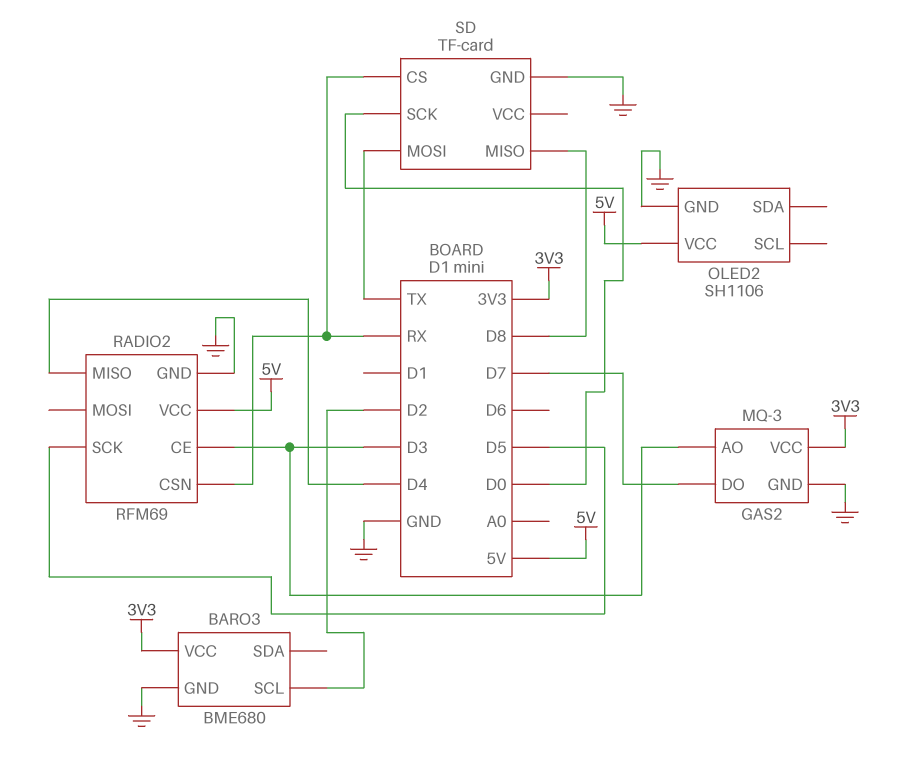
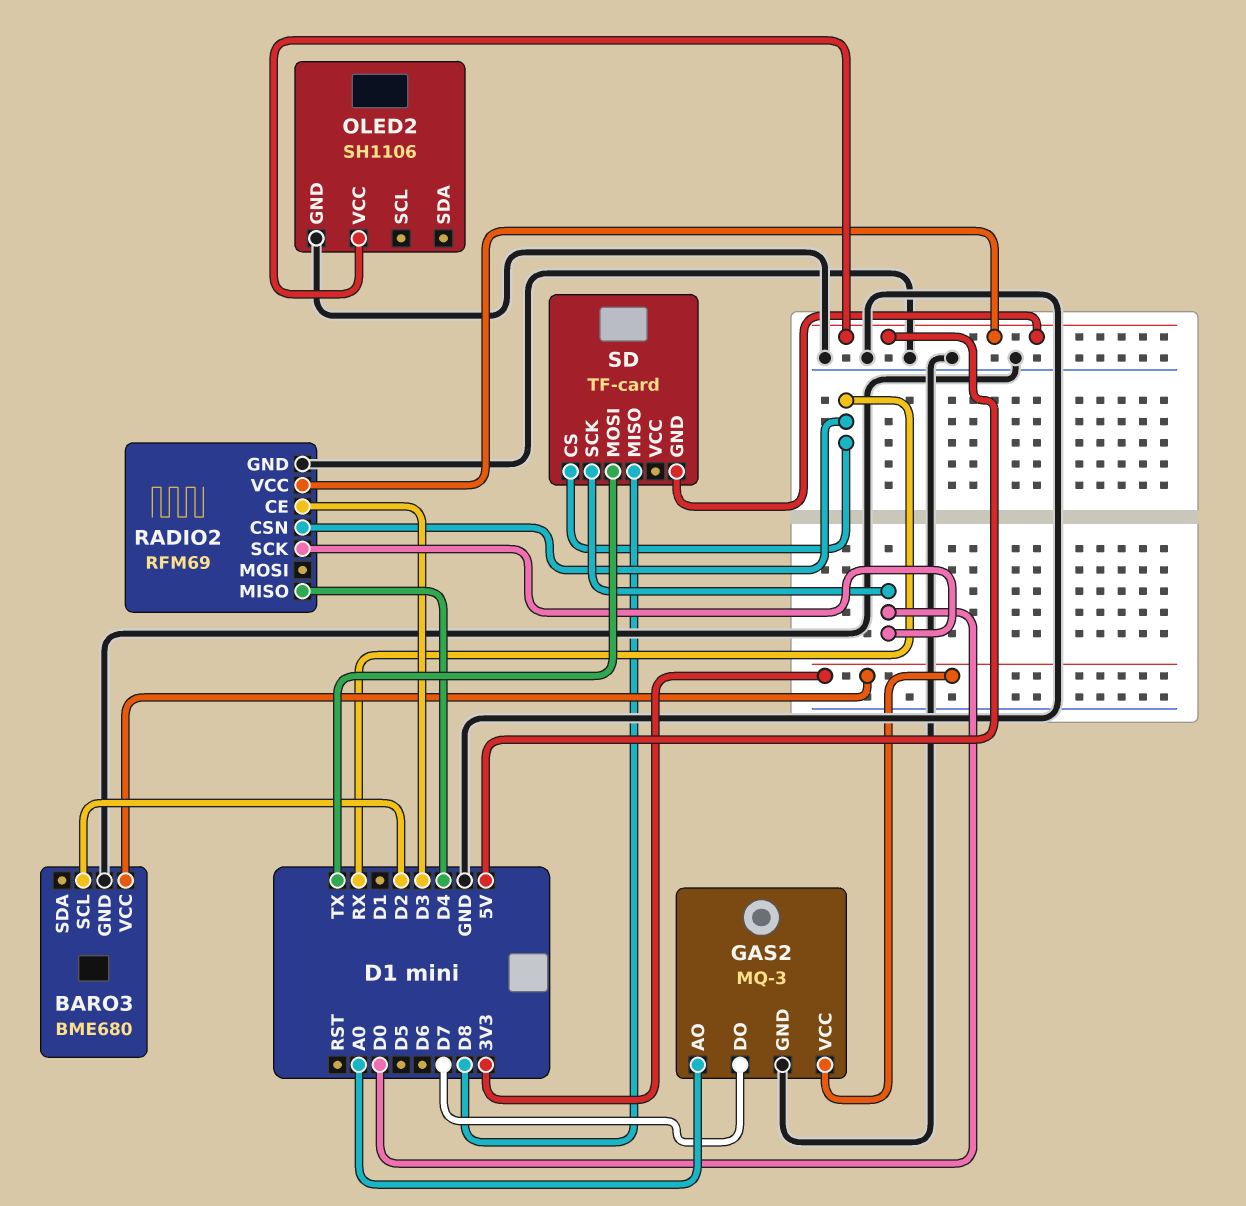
GAS2 pin AO: D3 -> A0
RADIO2 pin SCK: D5 -> D0
SD pin GND: GND -> 5V

